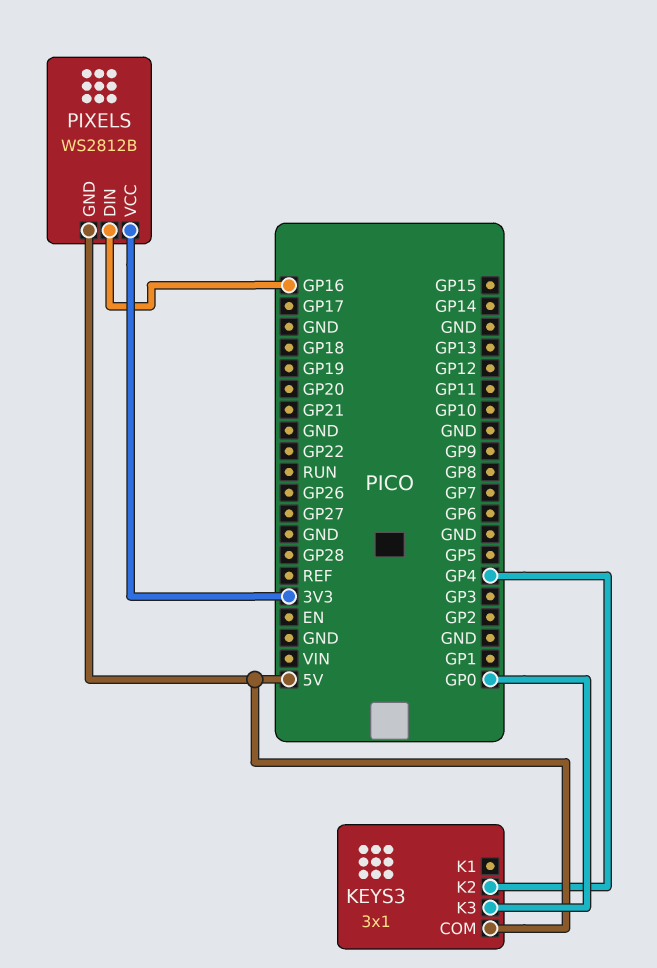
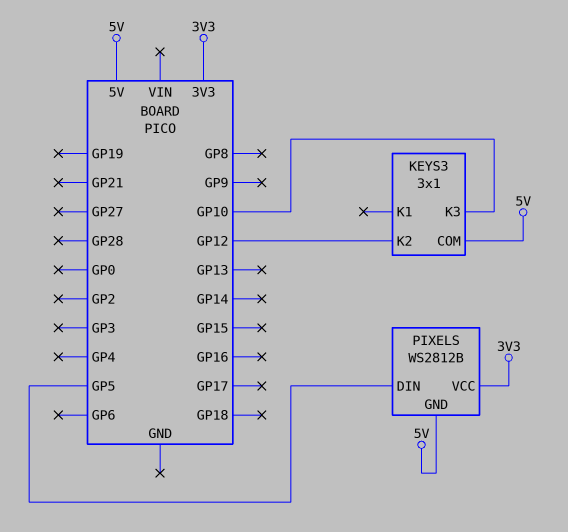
KEYS3 pin K2: GP4 -> GP12
KEYS3 pin K3: GP0 -> GP10
PIXELS pin DIN: GP16 -> GP5

